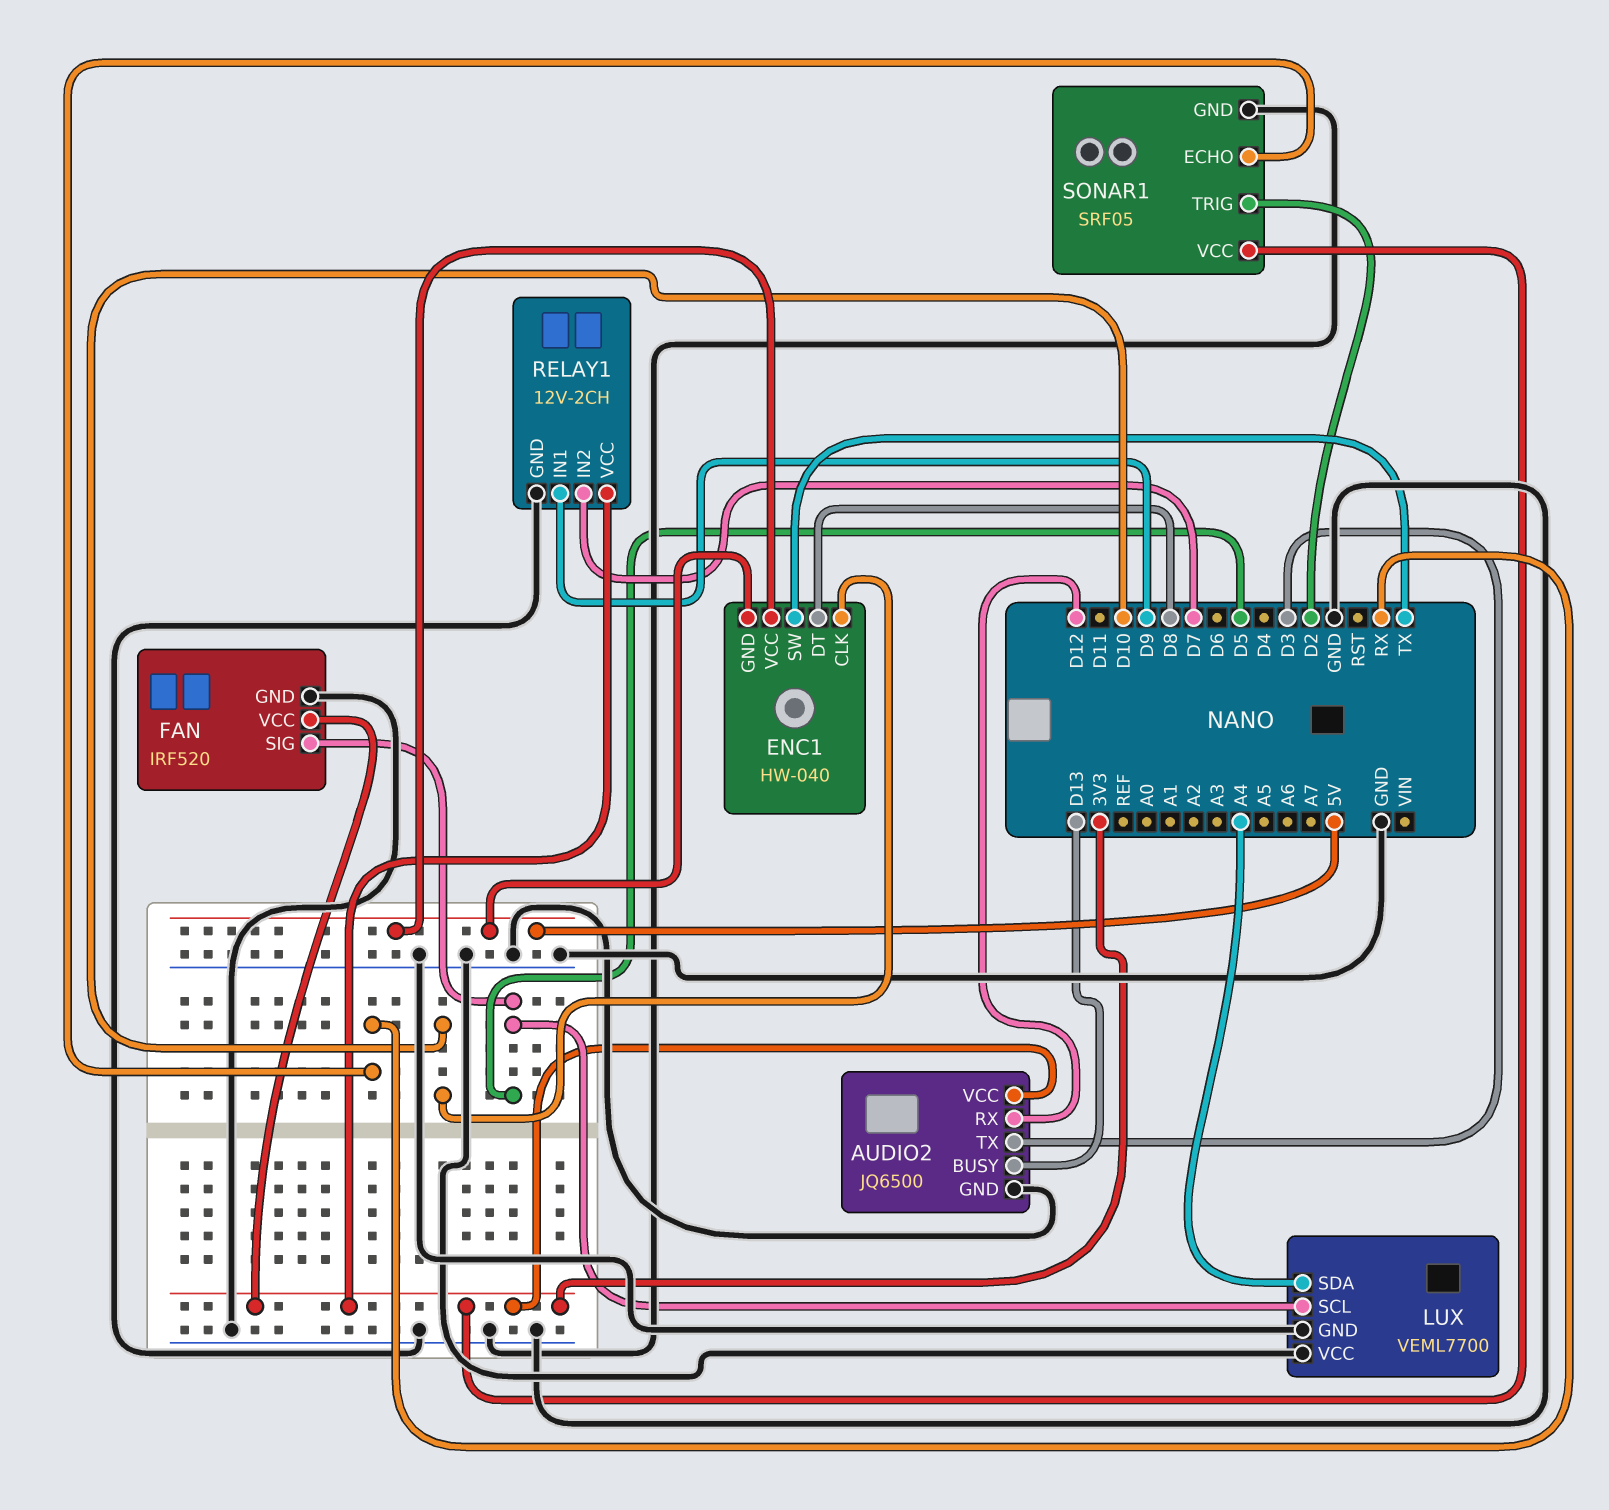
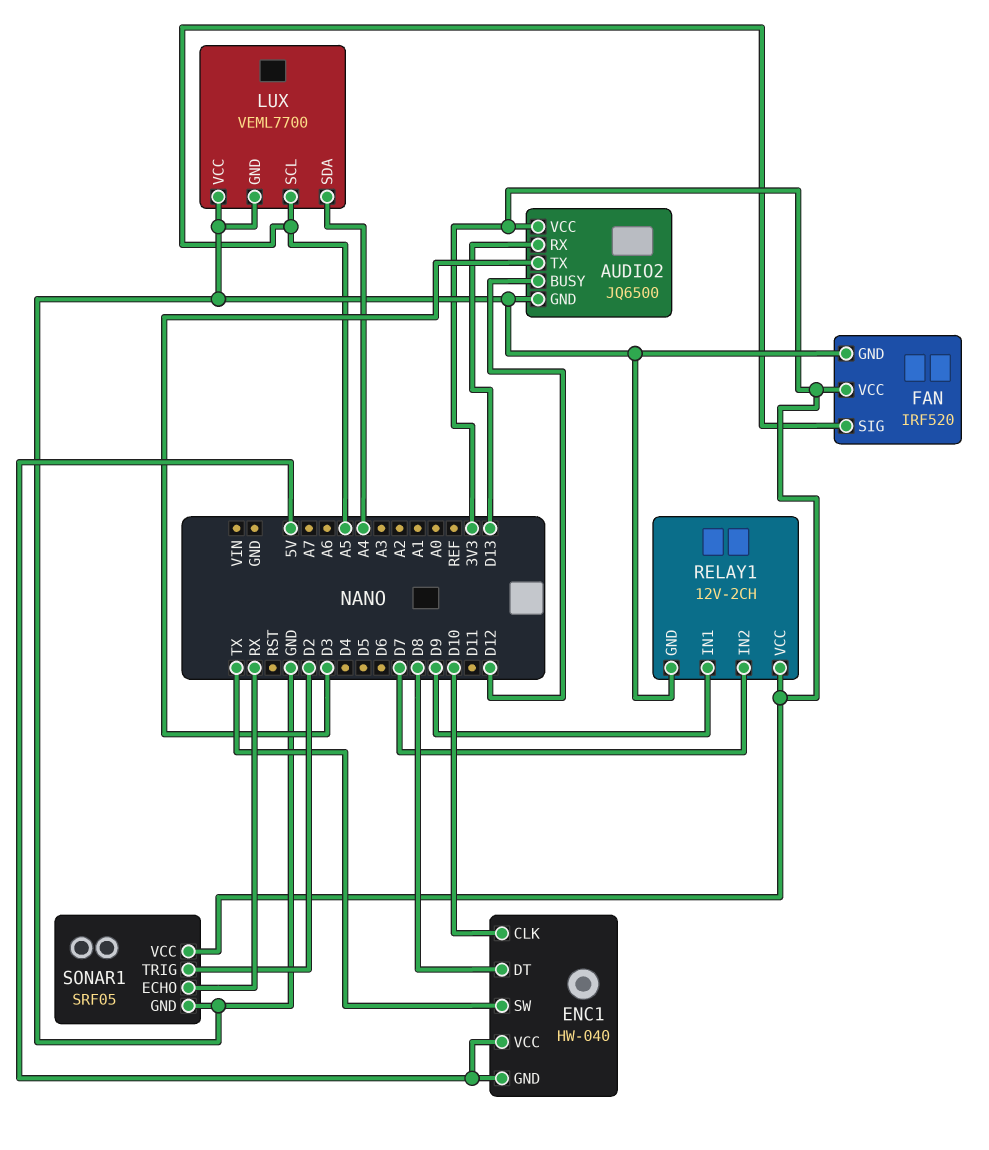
AUDIO2 pin BUSY: D13 -> D12
AUDIO2 pin RX: D12 -> D13
FAN pin SIG: D5 -> A5
LUX pin SCL: D5 -> A5

